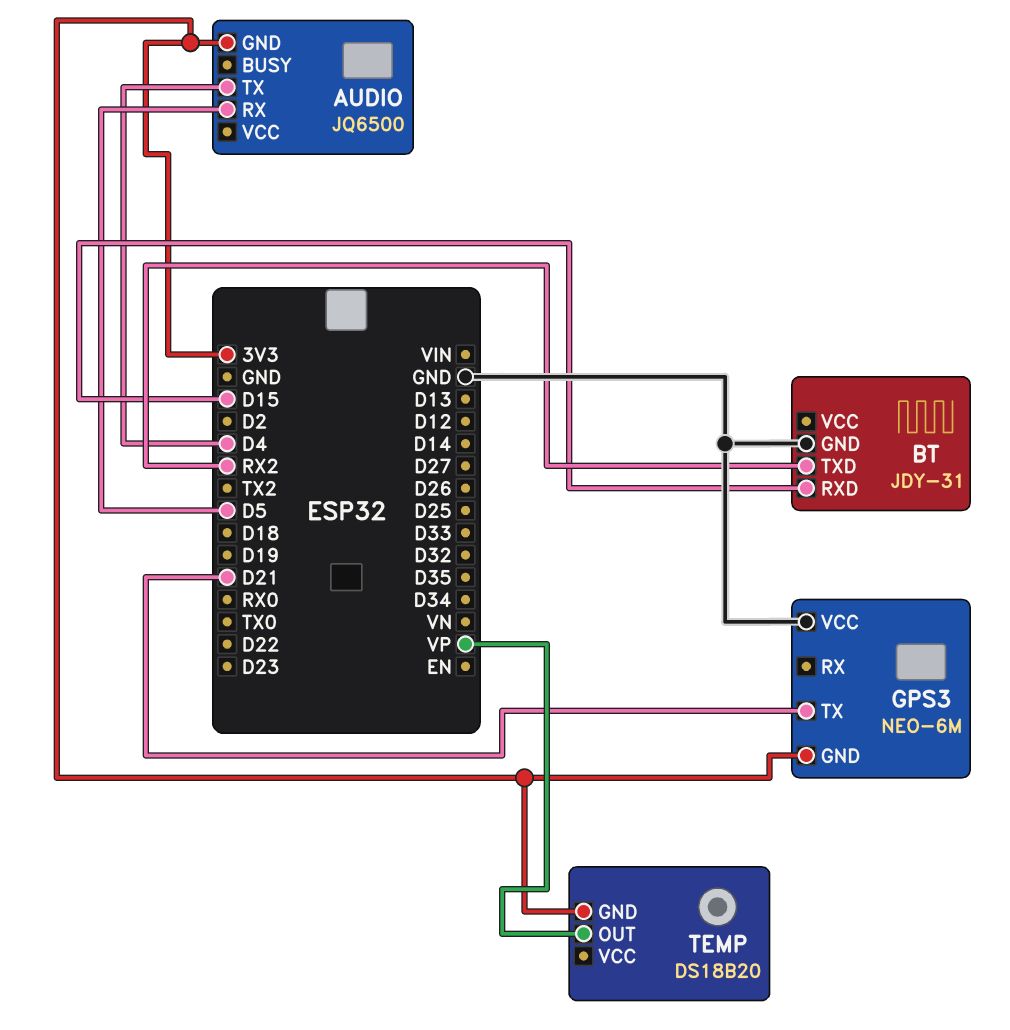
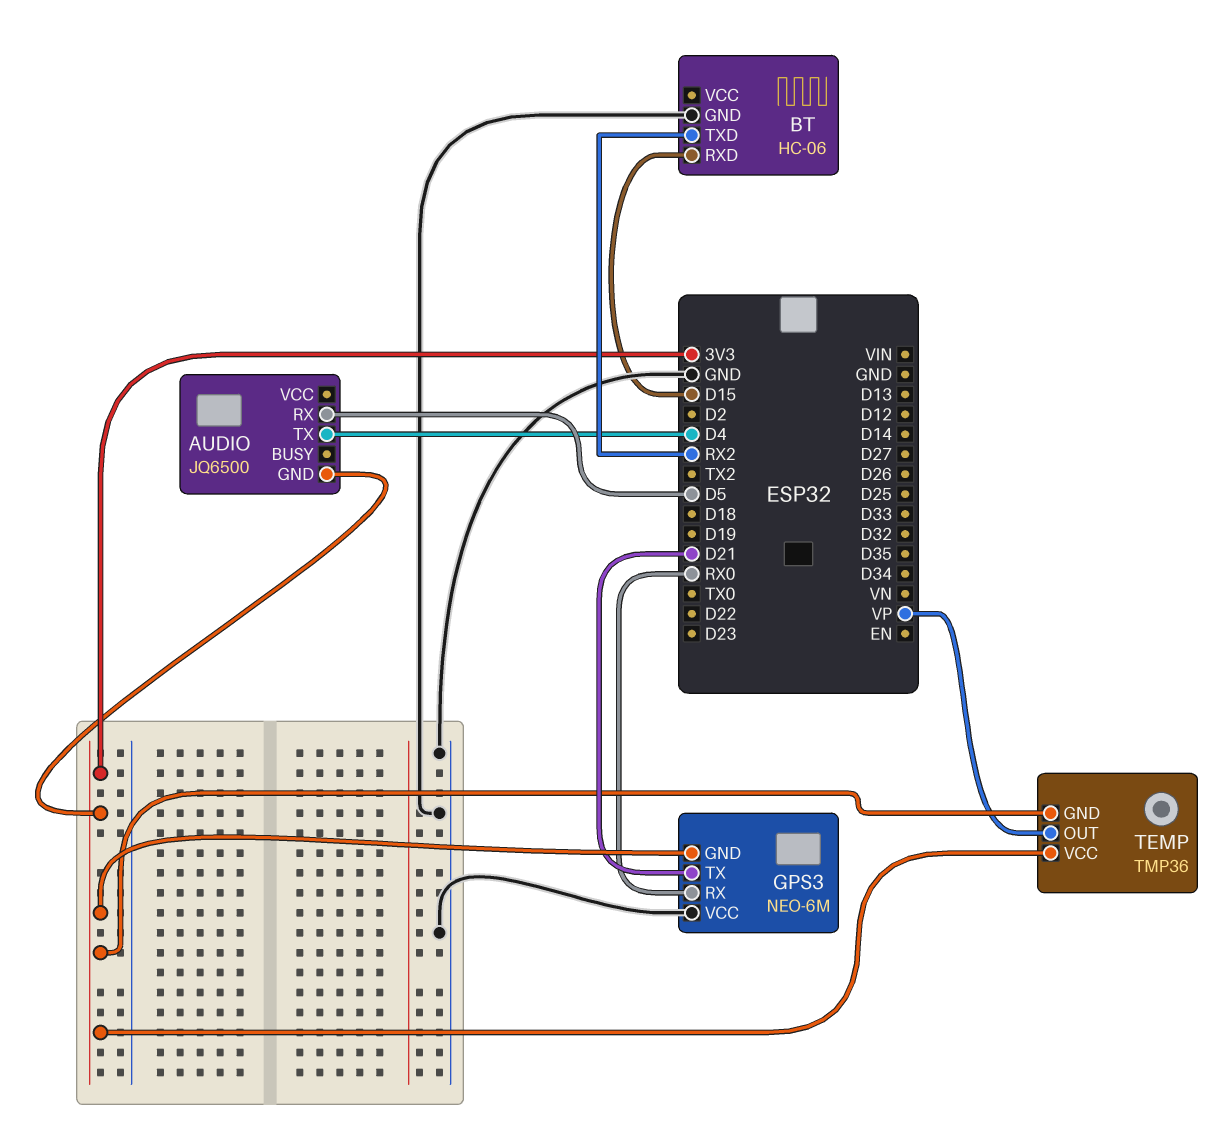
BT: JDY-31 -> HC-06
GPS3 pin RX: none -> RX0
TEMP: DS18B20 -> TMP36
TEMP pin VCC: none -> 3V3

